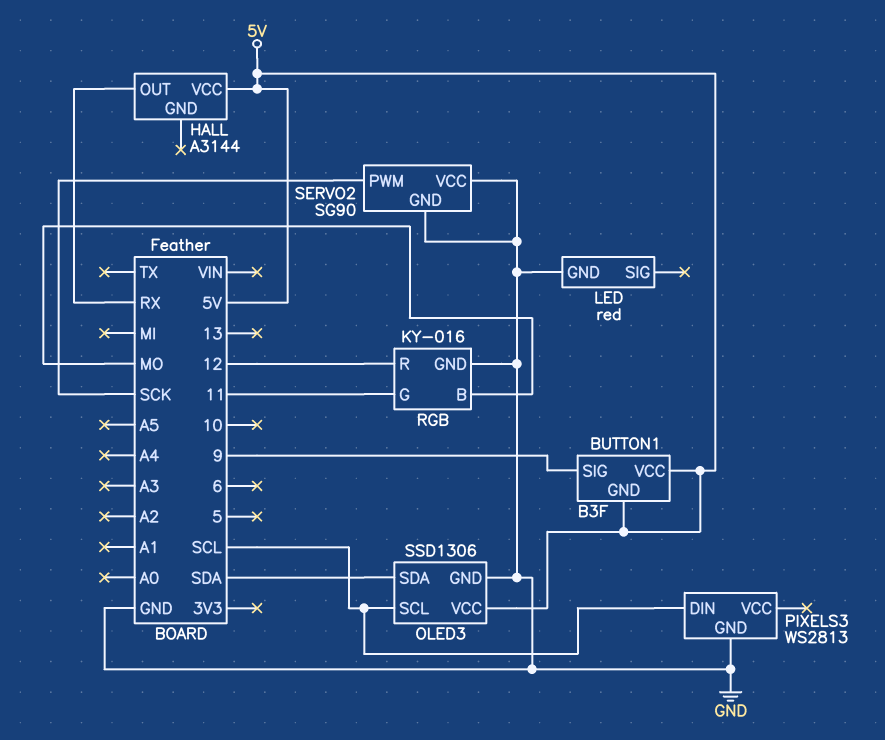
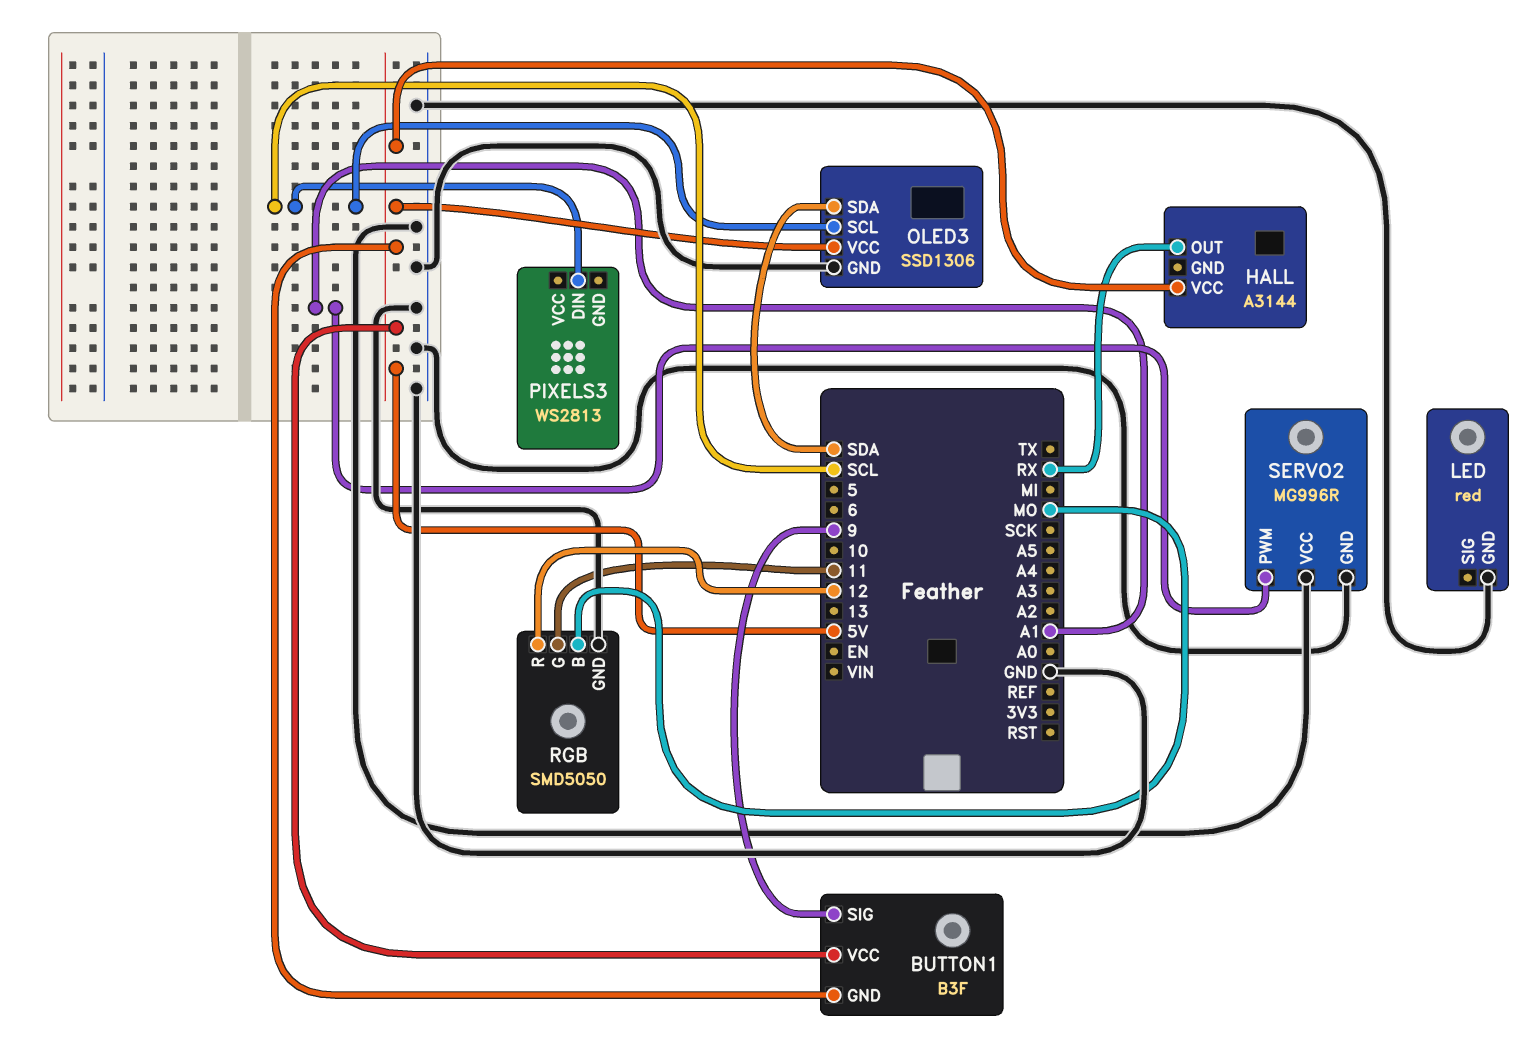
PIXELS3 pin GND: GND -> none
RGB: KY-016 -> SMD5050
SERVO2: SG90 -> MG996R
SERVO2 pin PWM: SCK -> A1

